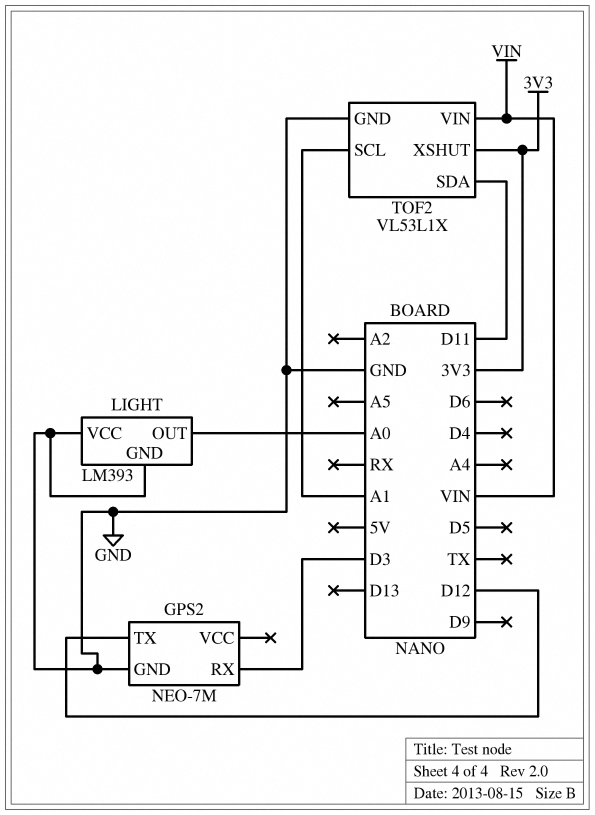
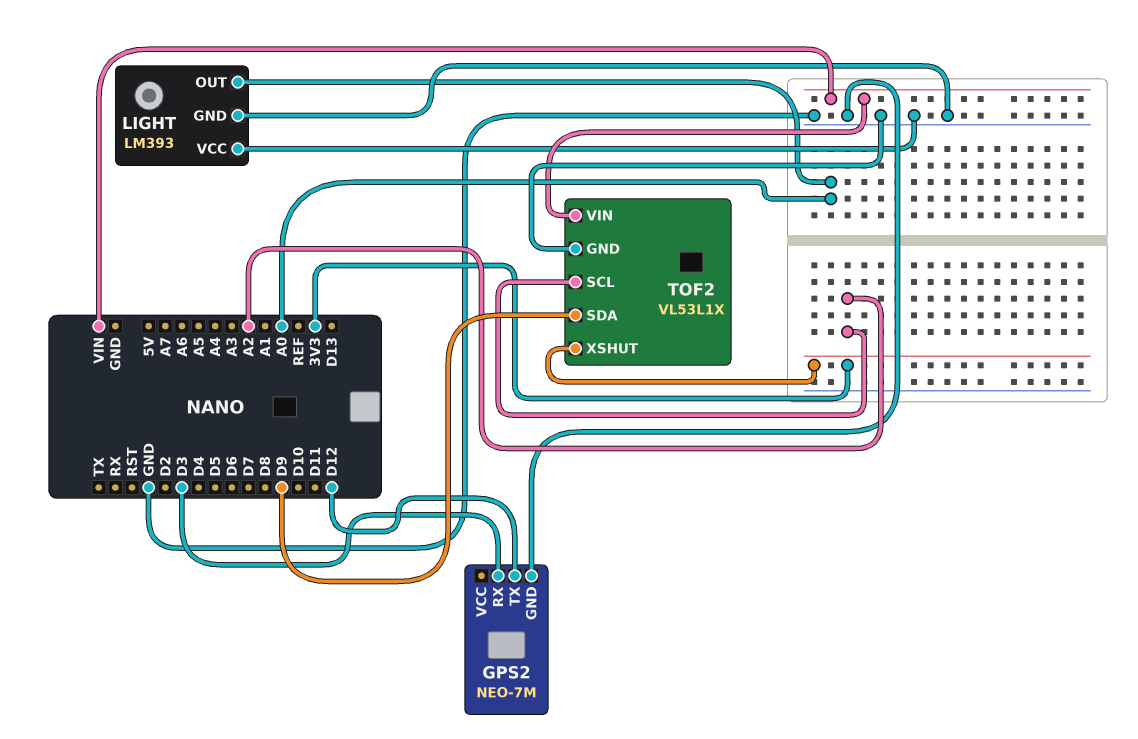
TOF2 pin SCL: A1 -> A2
TOF2 pin SDA: D11 -> D9

